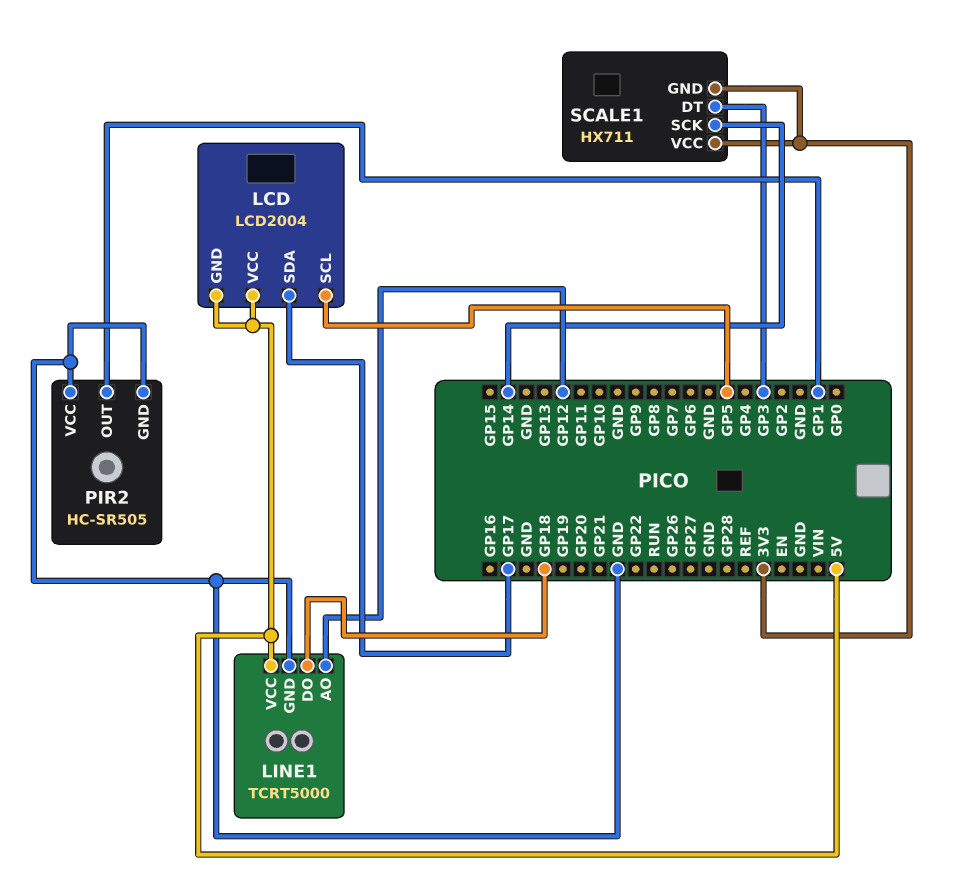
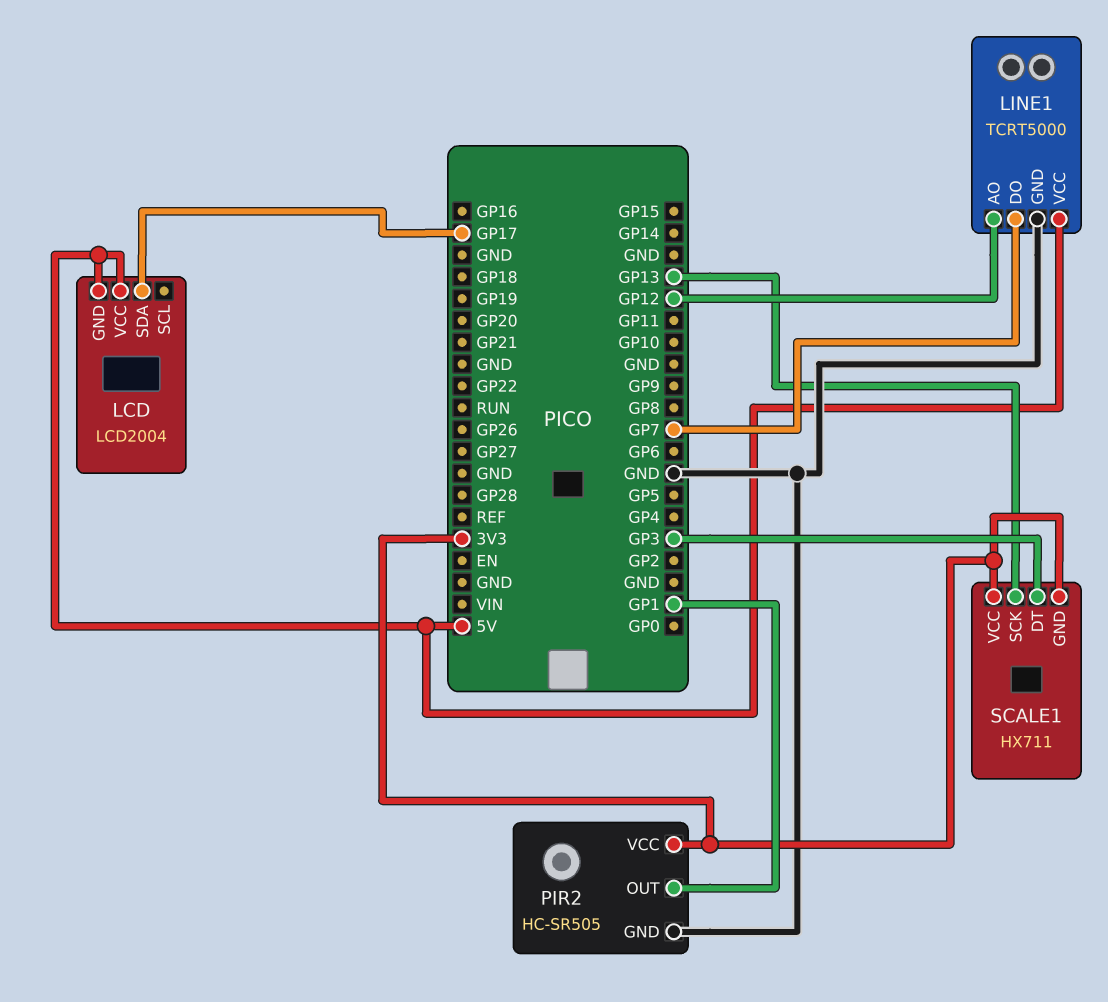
LCD pin SCL: GP5 -> none
LINE1 pin DO: GP18 -> GP7
PIR2 pin VCC: GND -> 3V3
SCALE1 pin SCK: GP14 -> GP13

